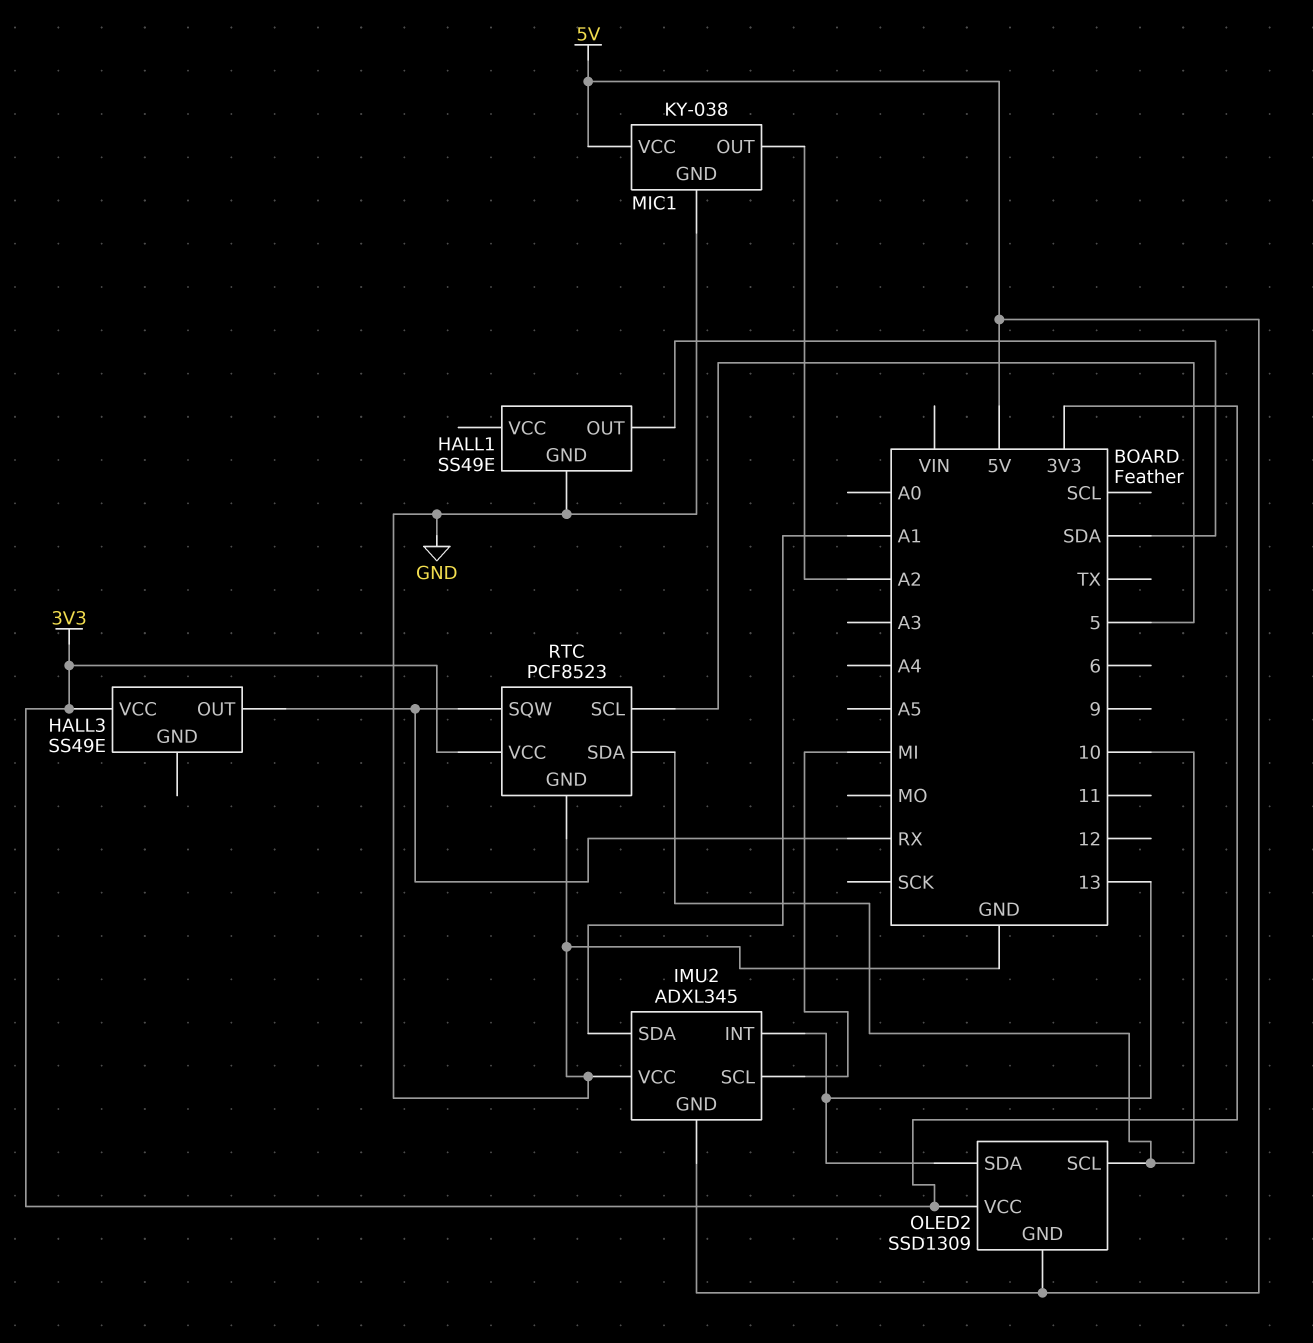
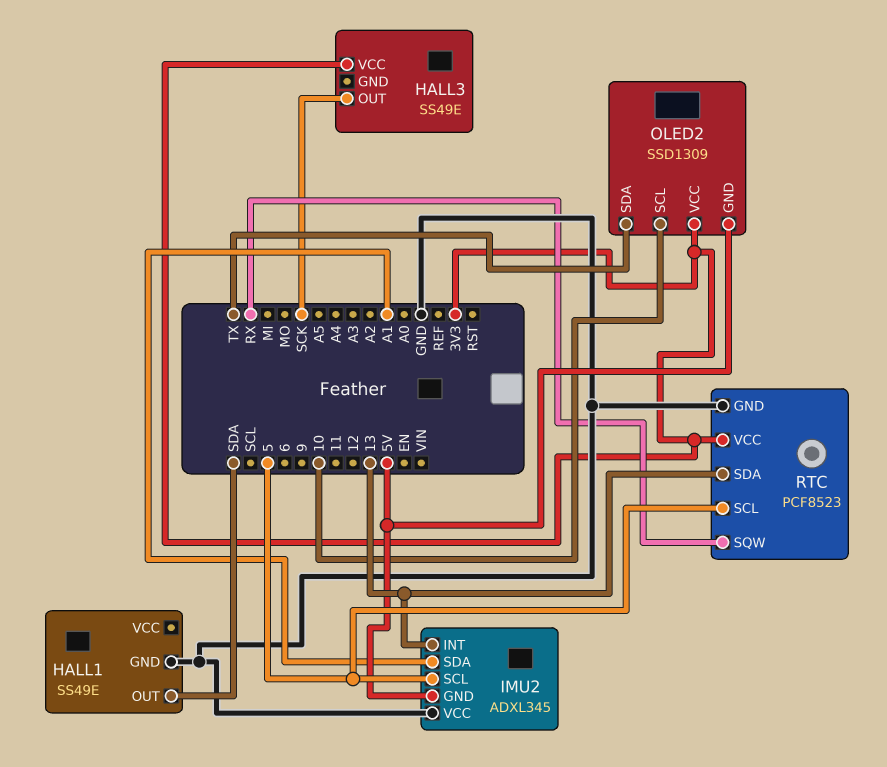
HALL3 pin OUT: RX -> SCK
IMU2 pin SCL: MI -> 5
MIC1: KY-038 -> none
MIC1 pin GND: GND -> none
MIC1 pin OUT: A2 -> none
MIC1 pin VCC: 5V -> none
OLED2 pin SDA: 13 -> TX
RTC pin SDA: 10 -> 13

